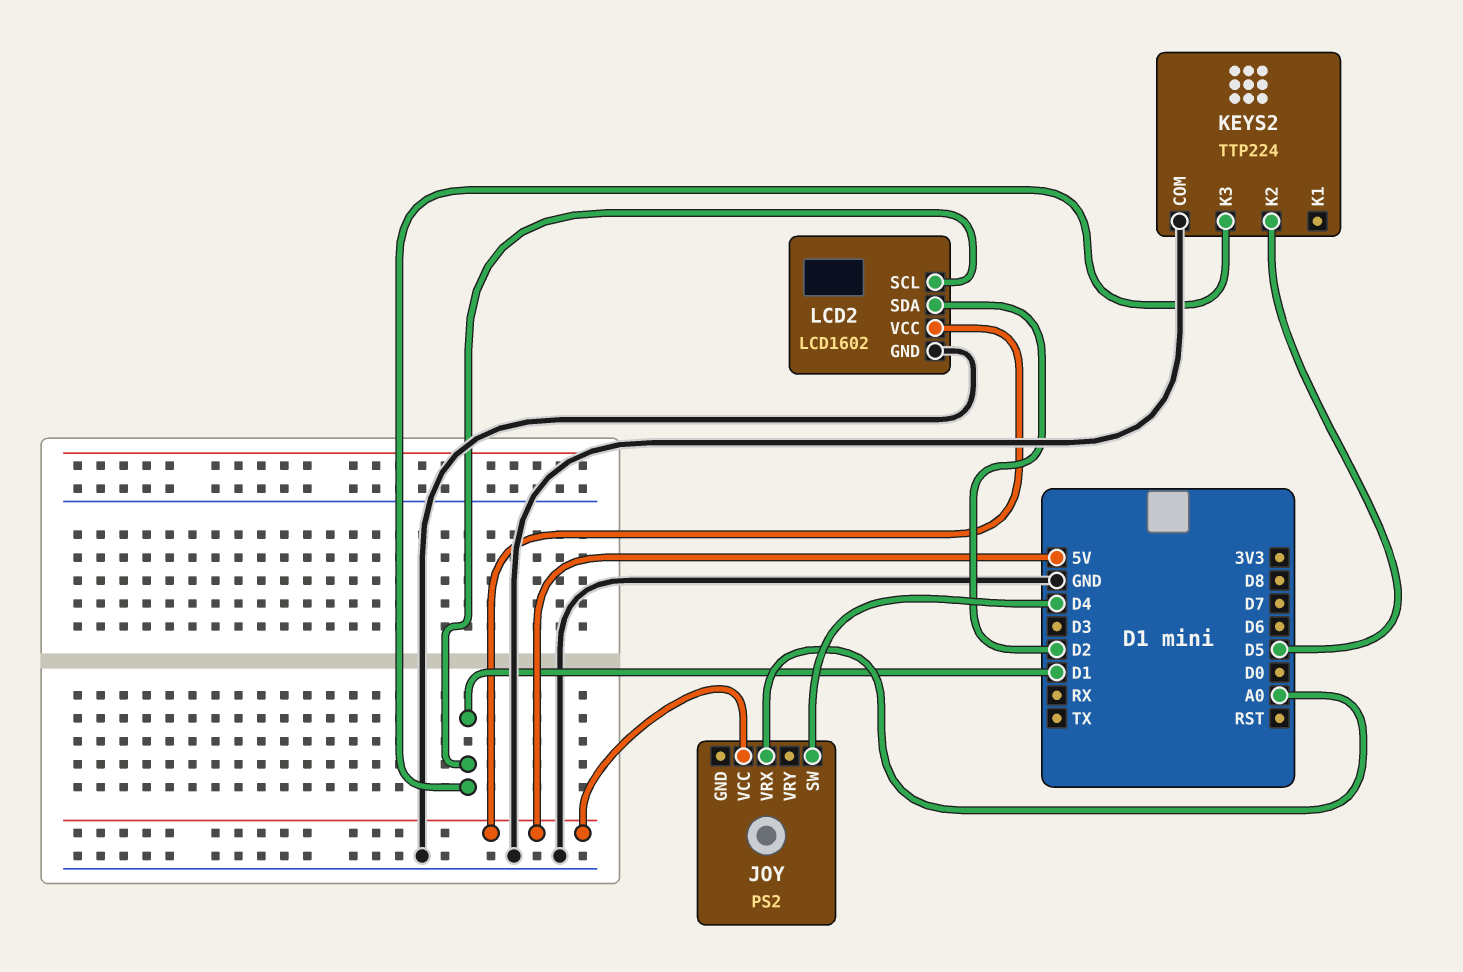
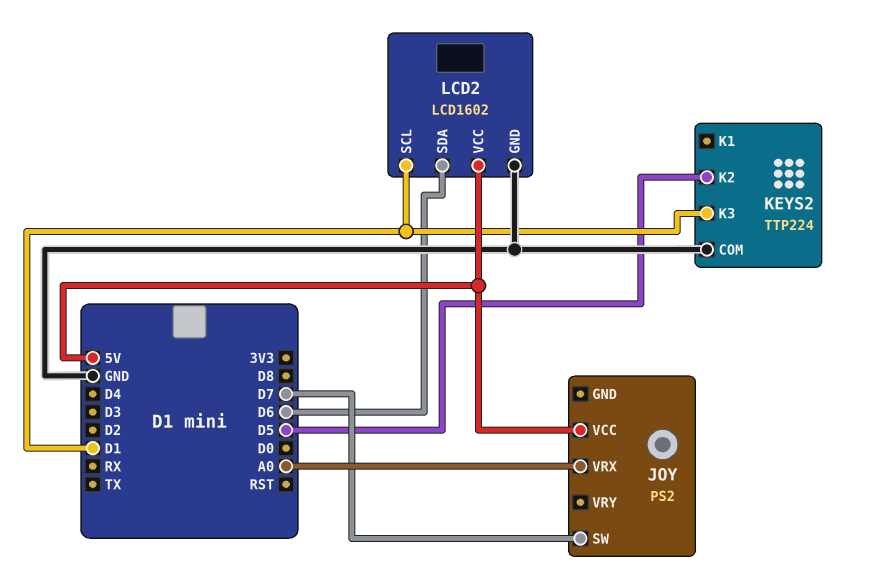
JOY pin SW: D4 -> D7
LCD2 pin SDA: D2 -> D6

